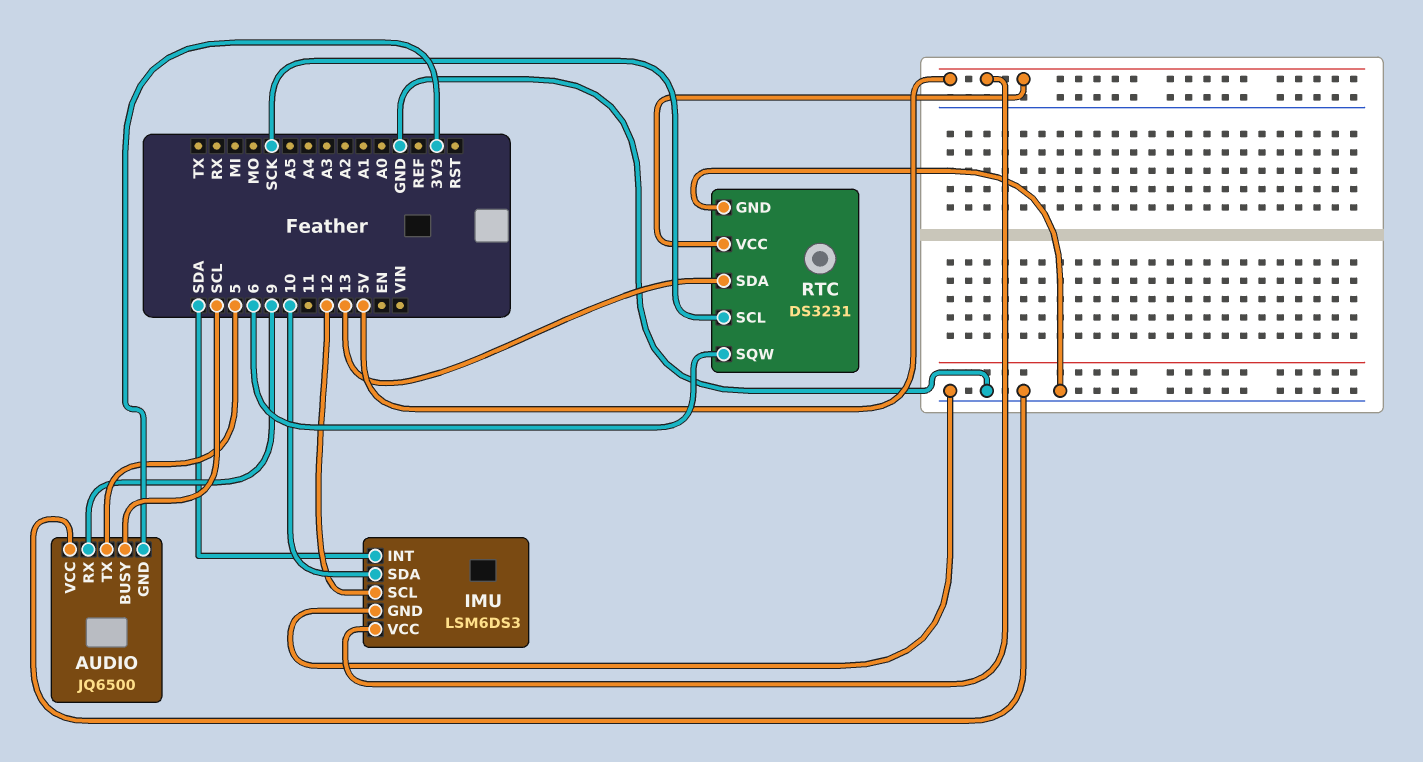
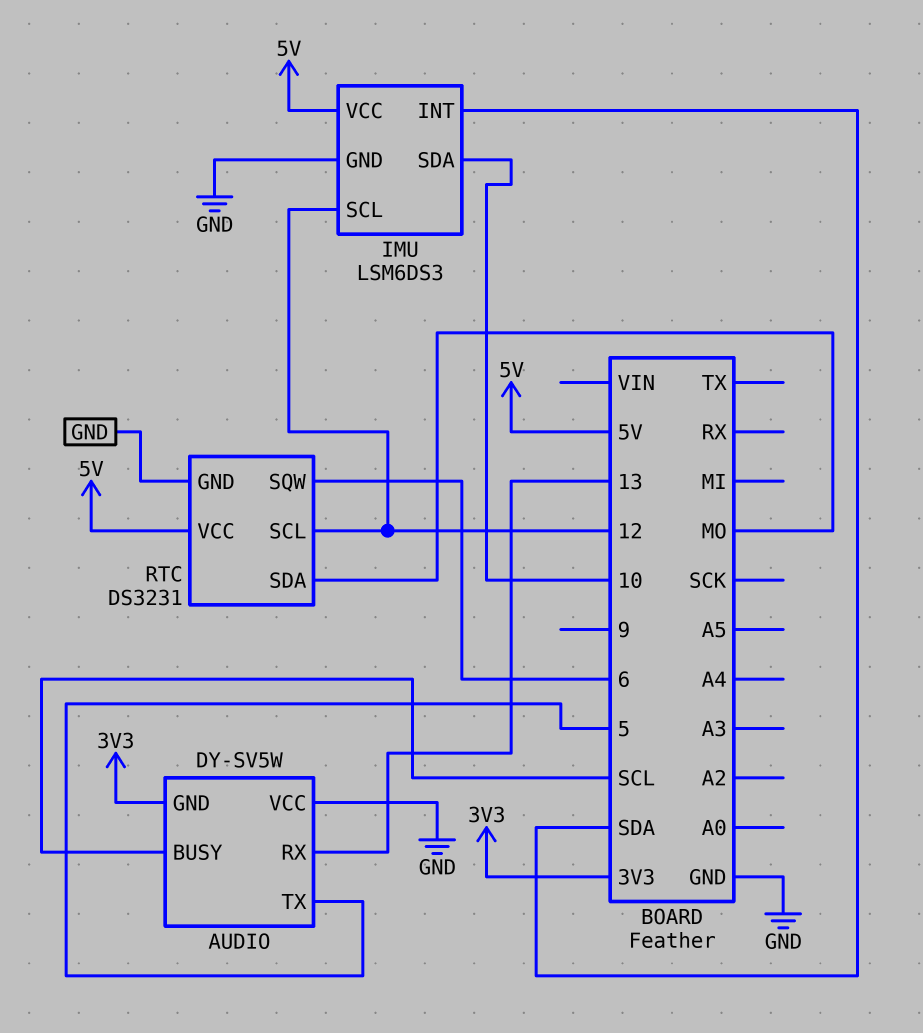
AUDIO: JQ6500 -> DY-SV5W
AUDIO pin RX: 9 -> 13
RTC pin SCL: SCK -> 12
RTC pin SDA: 13 -> MO

